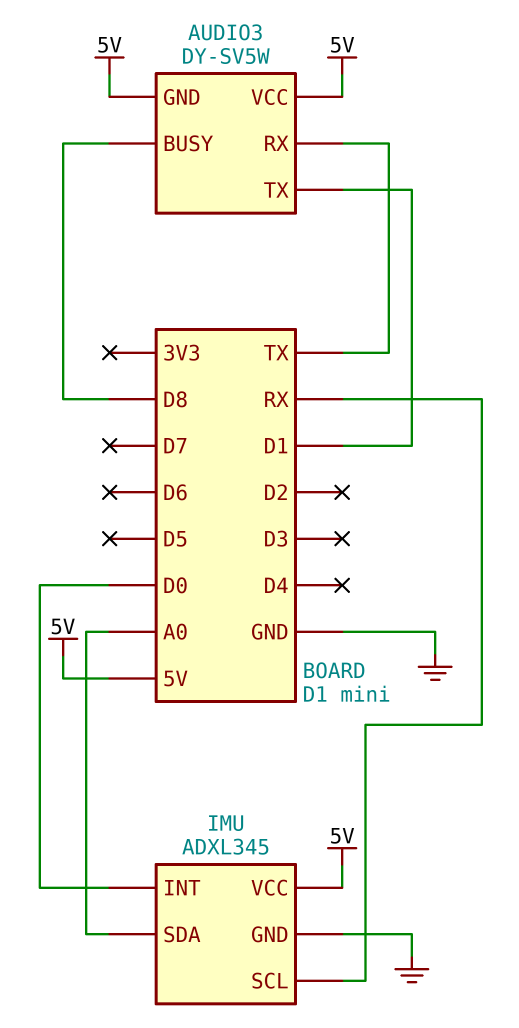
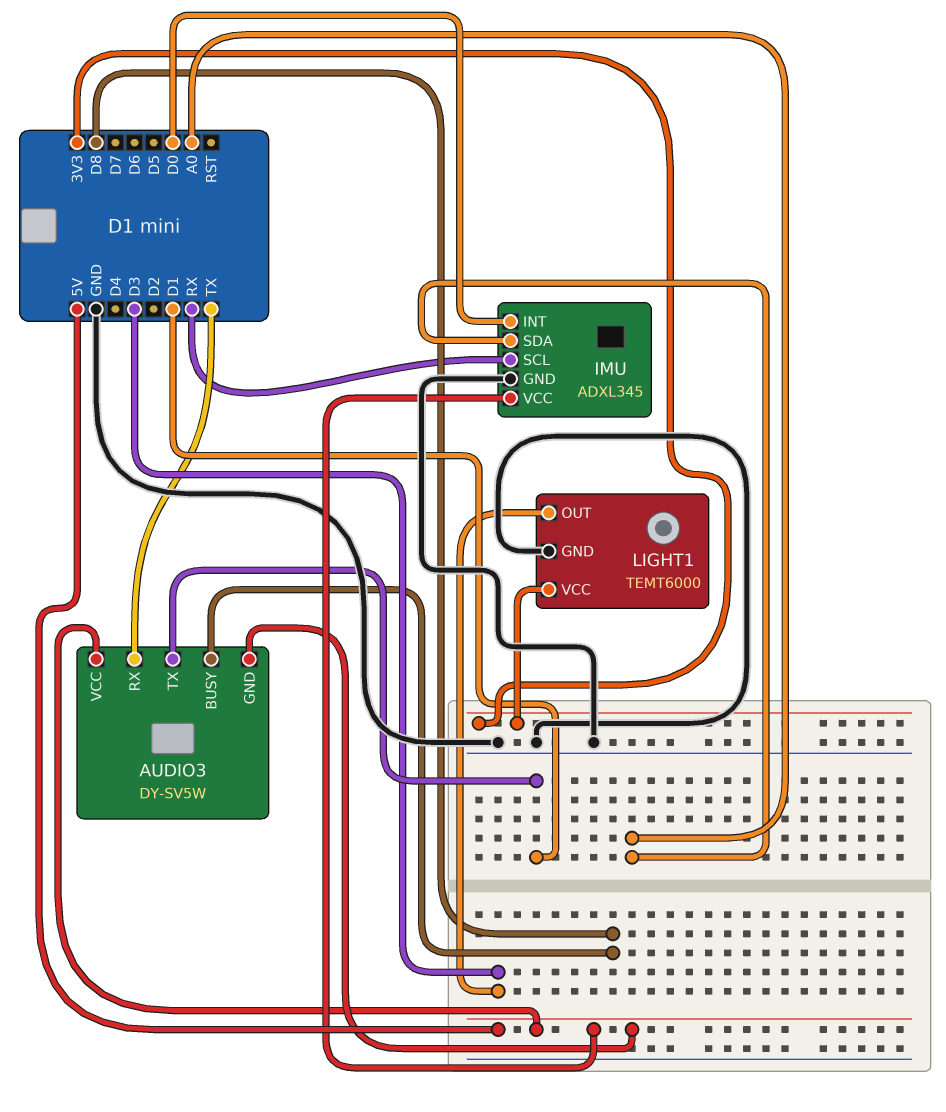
LIGHT1: none -> TEMT6000
LIGHT1 pin GND: none -> GND
LIGHT1 pin OUT: none -> D3
LIGHT1 pin VCC: none -> 3V3

